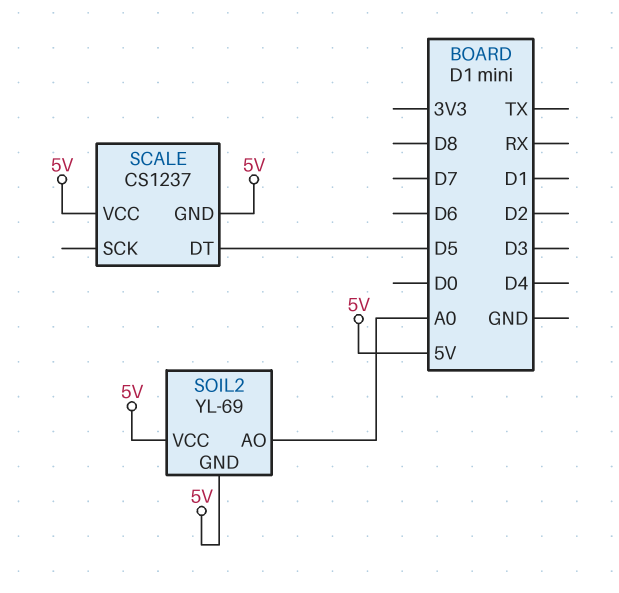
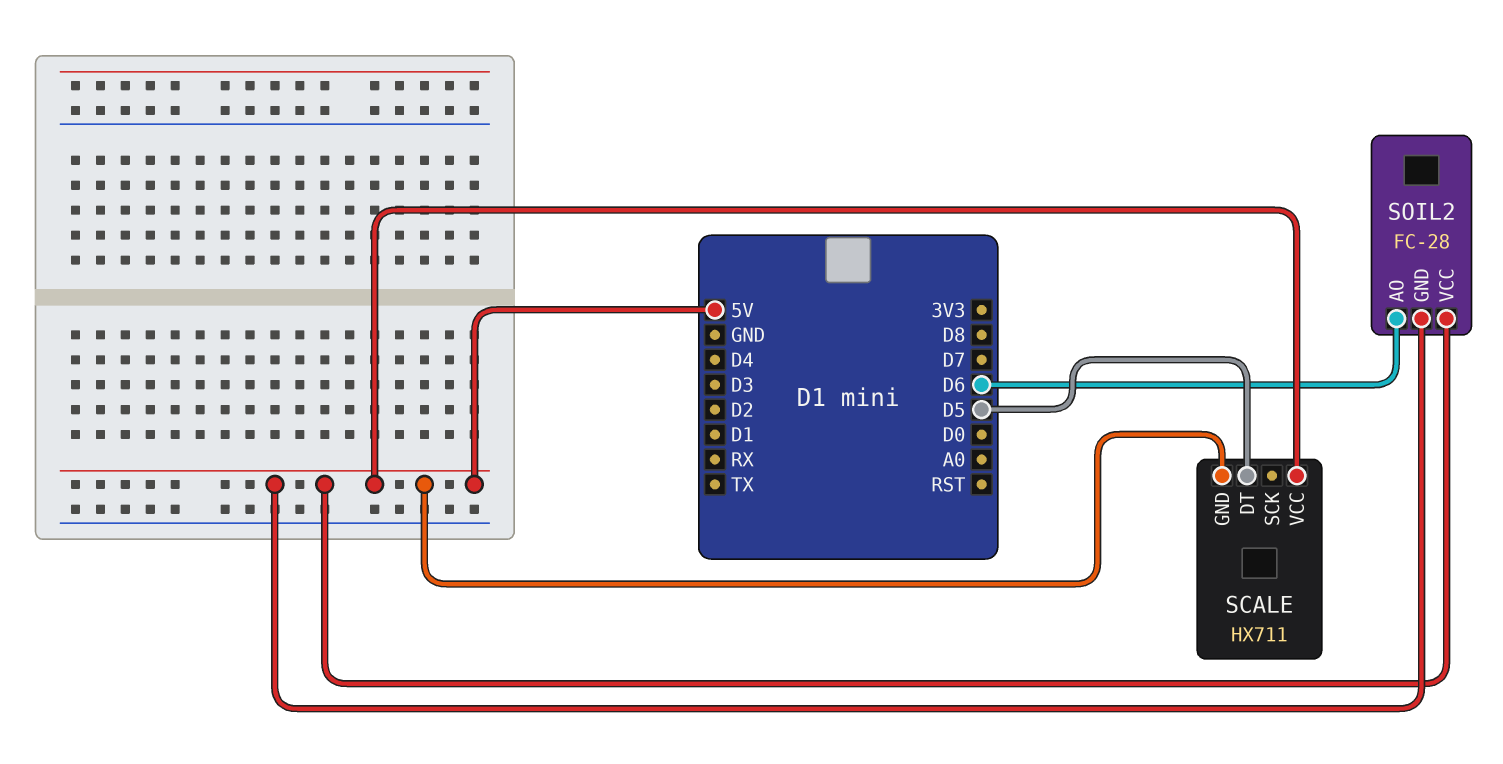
SCALE: CS1237 -> HX711
SOIL2: YL-69 -> FC-28
SOIL2 pin AO: A0 -> D6

